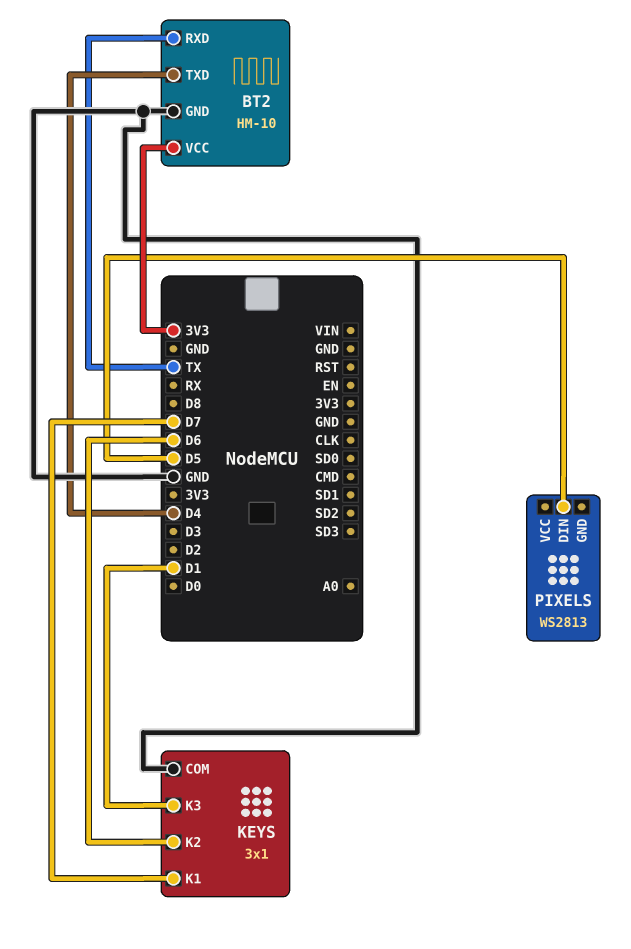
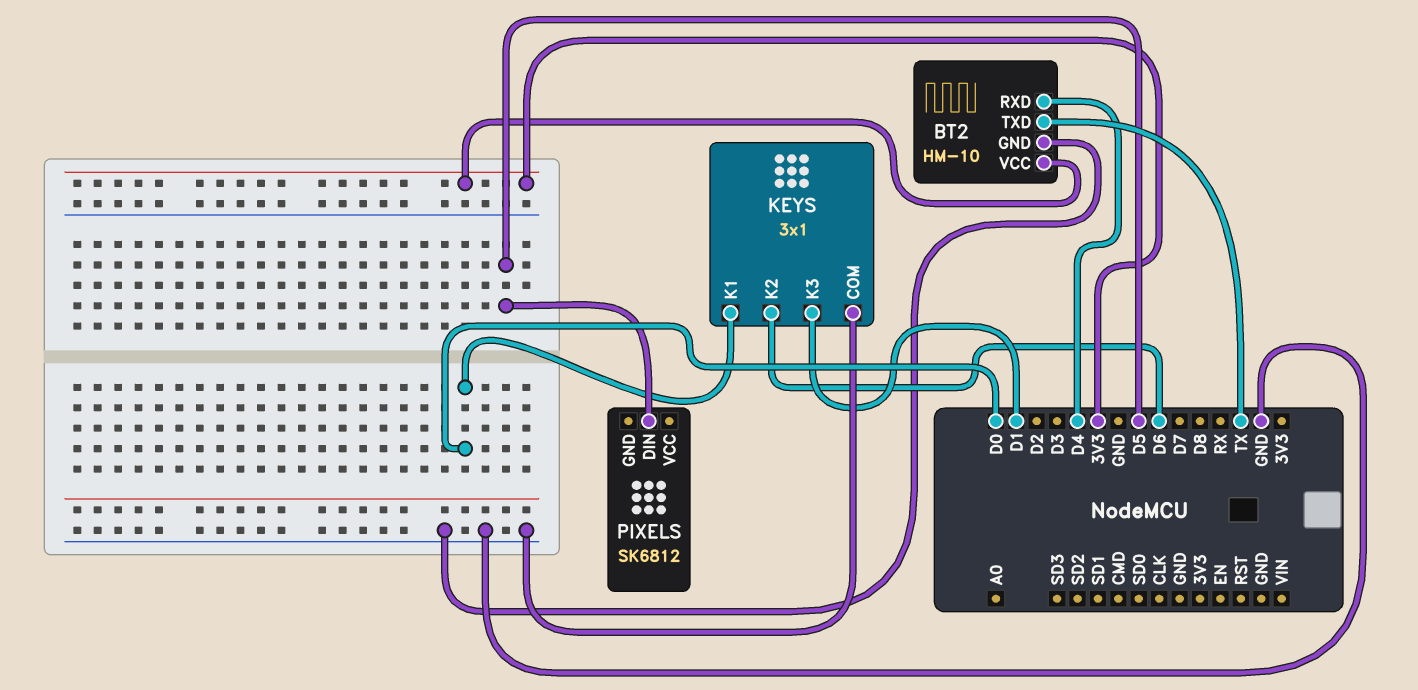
BT2 pin RXD: TX -> D4
BT2 pin TXD: D4 -> TX
KEYS pin K1: D7 -> D0
PIXELS: WS2813 -> SK6812

